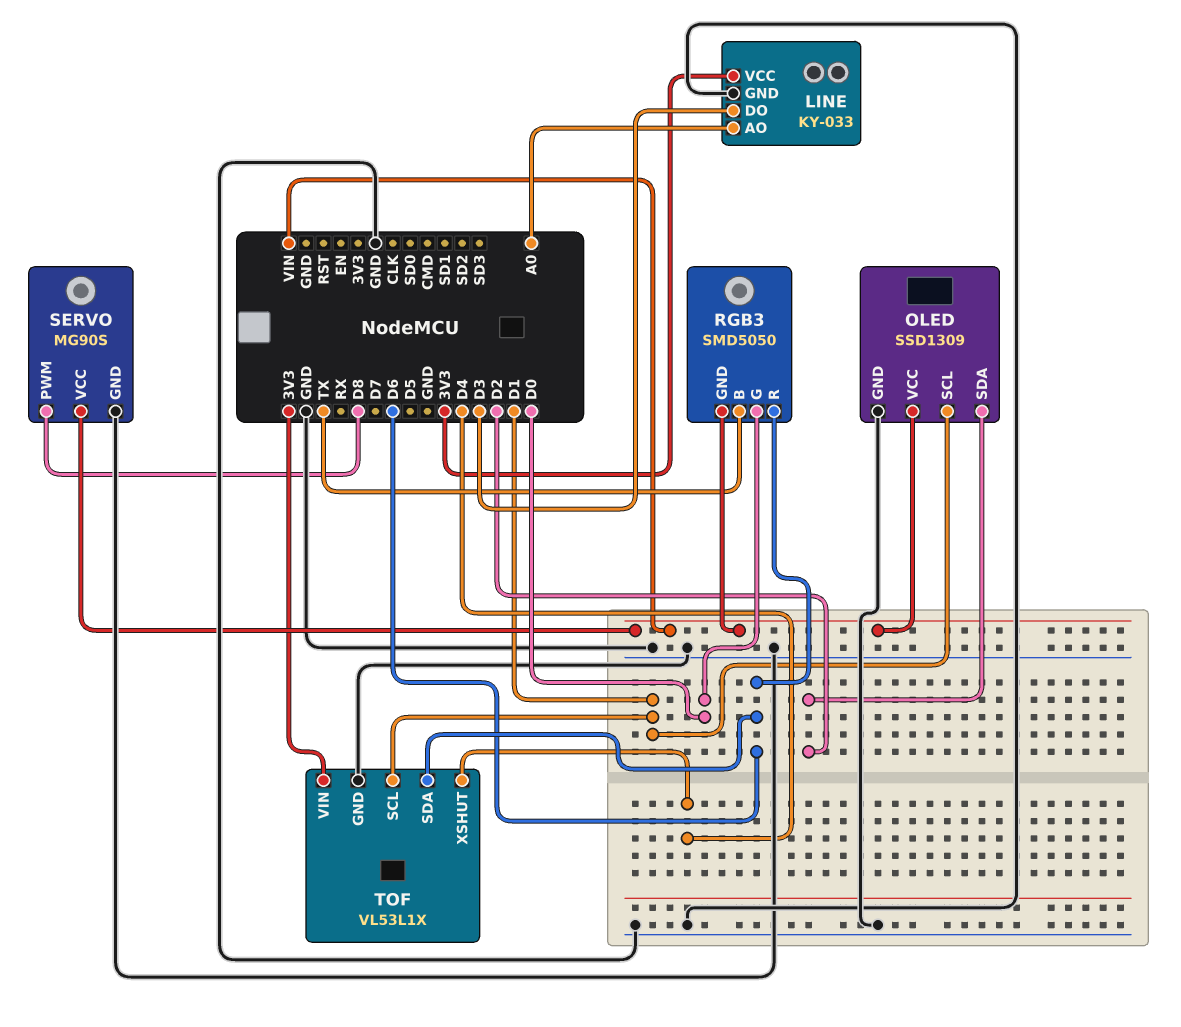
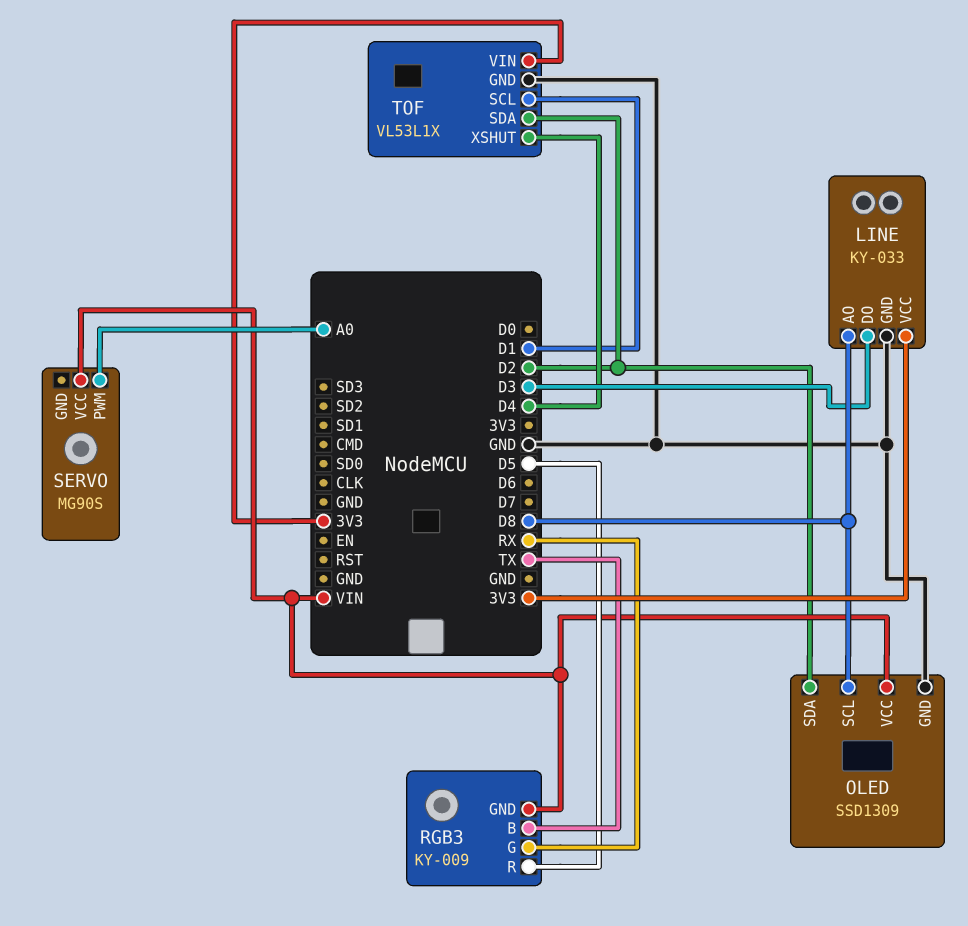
LINE pin AO: A0 -> D8
OLED pin SCL: D1 -> D8
RGB3: SMD5050 -> KY-009
RGB3 pin G: D0 -> RX
RGB3 pin R: D6 -> D5
SERVO pin GND: GND -> none
SERVO pin PWM: D8 -> A0
TOF pin SDA: D6 -> D2

